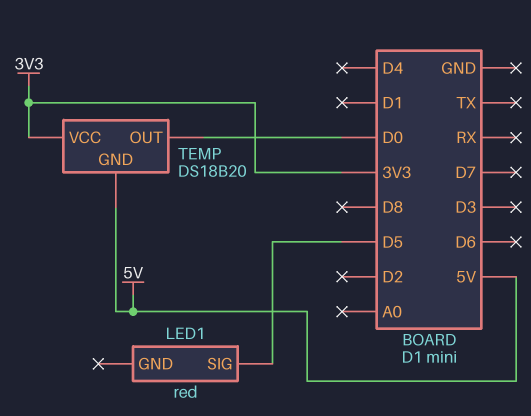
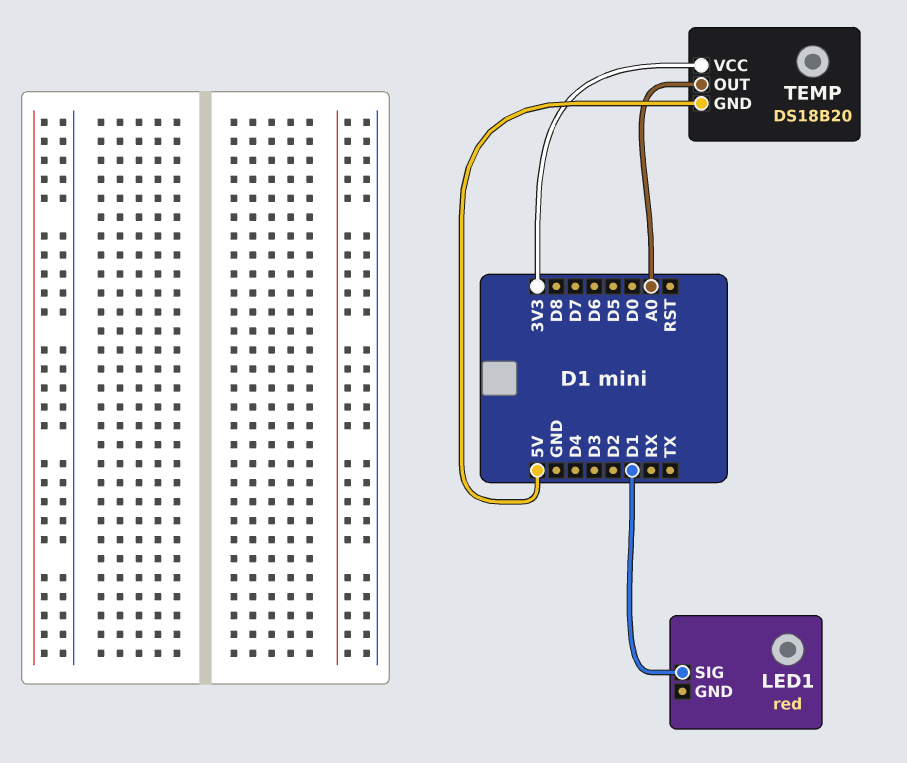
LED1 pin SIG: D5 -> D1
TEMP pin OUT: D0 -> A0

